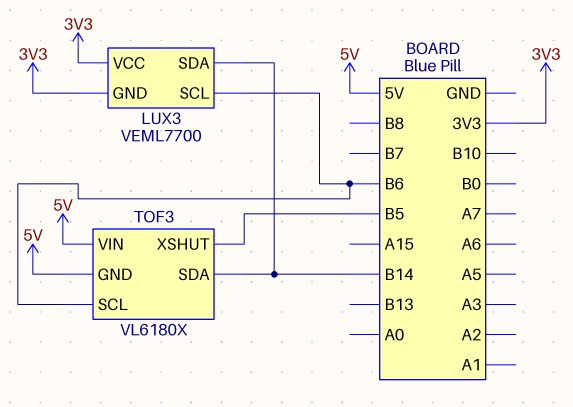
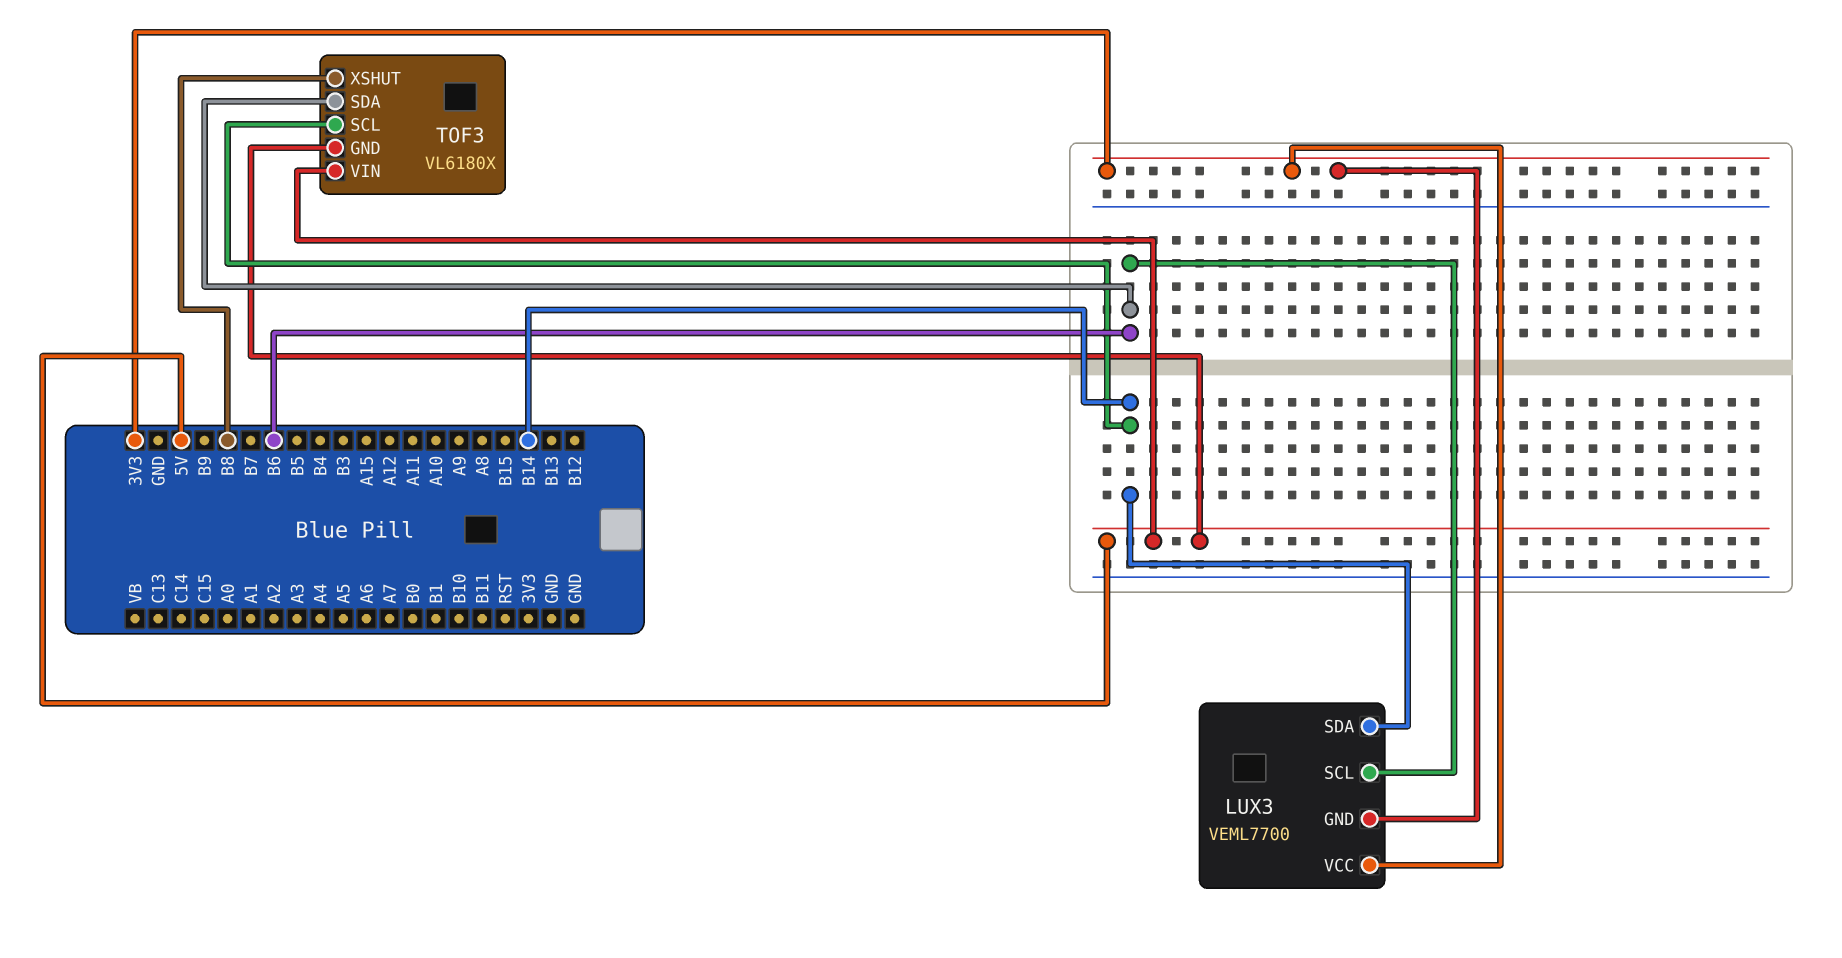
TOF3 pin SCL: B6 -> B14
TOF3 pin SDA: B14 -> B6
TOF3 pin XSHUT: B5 -> B8

